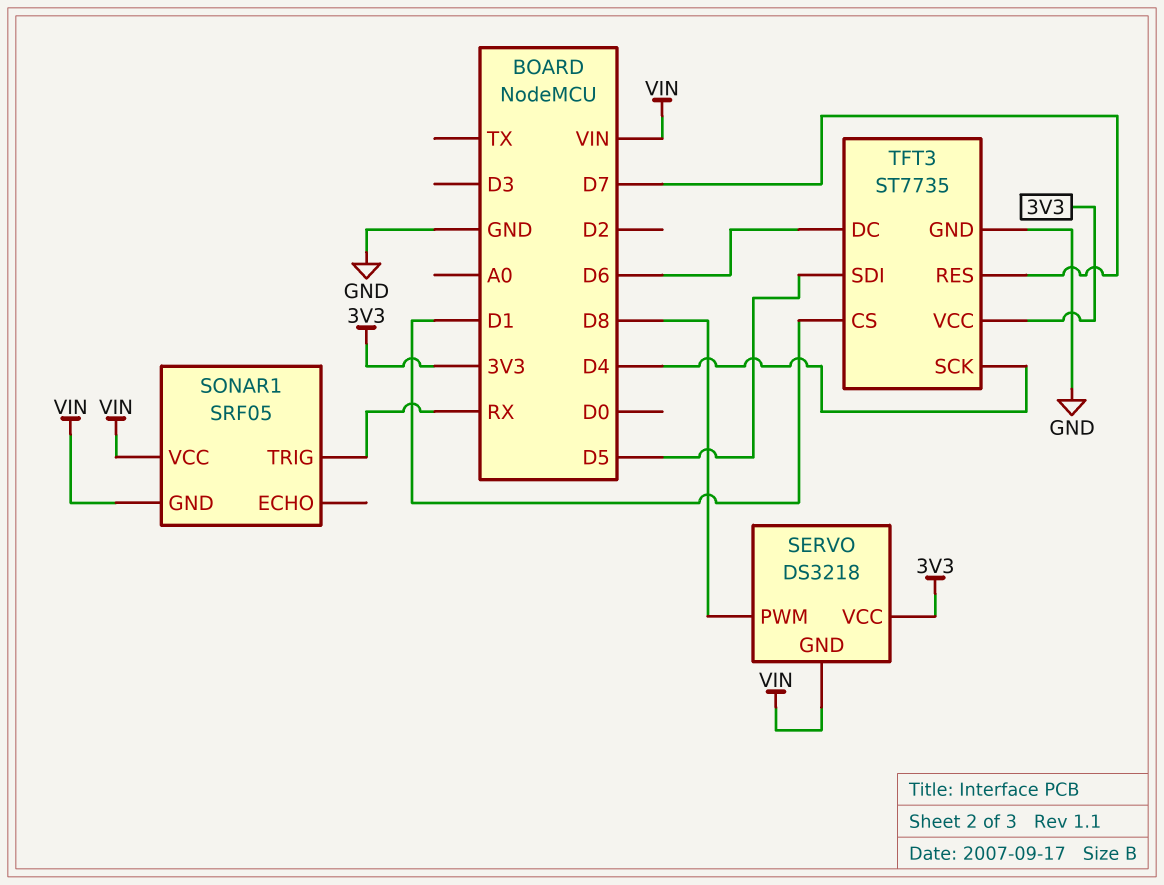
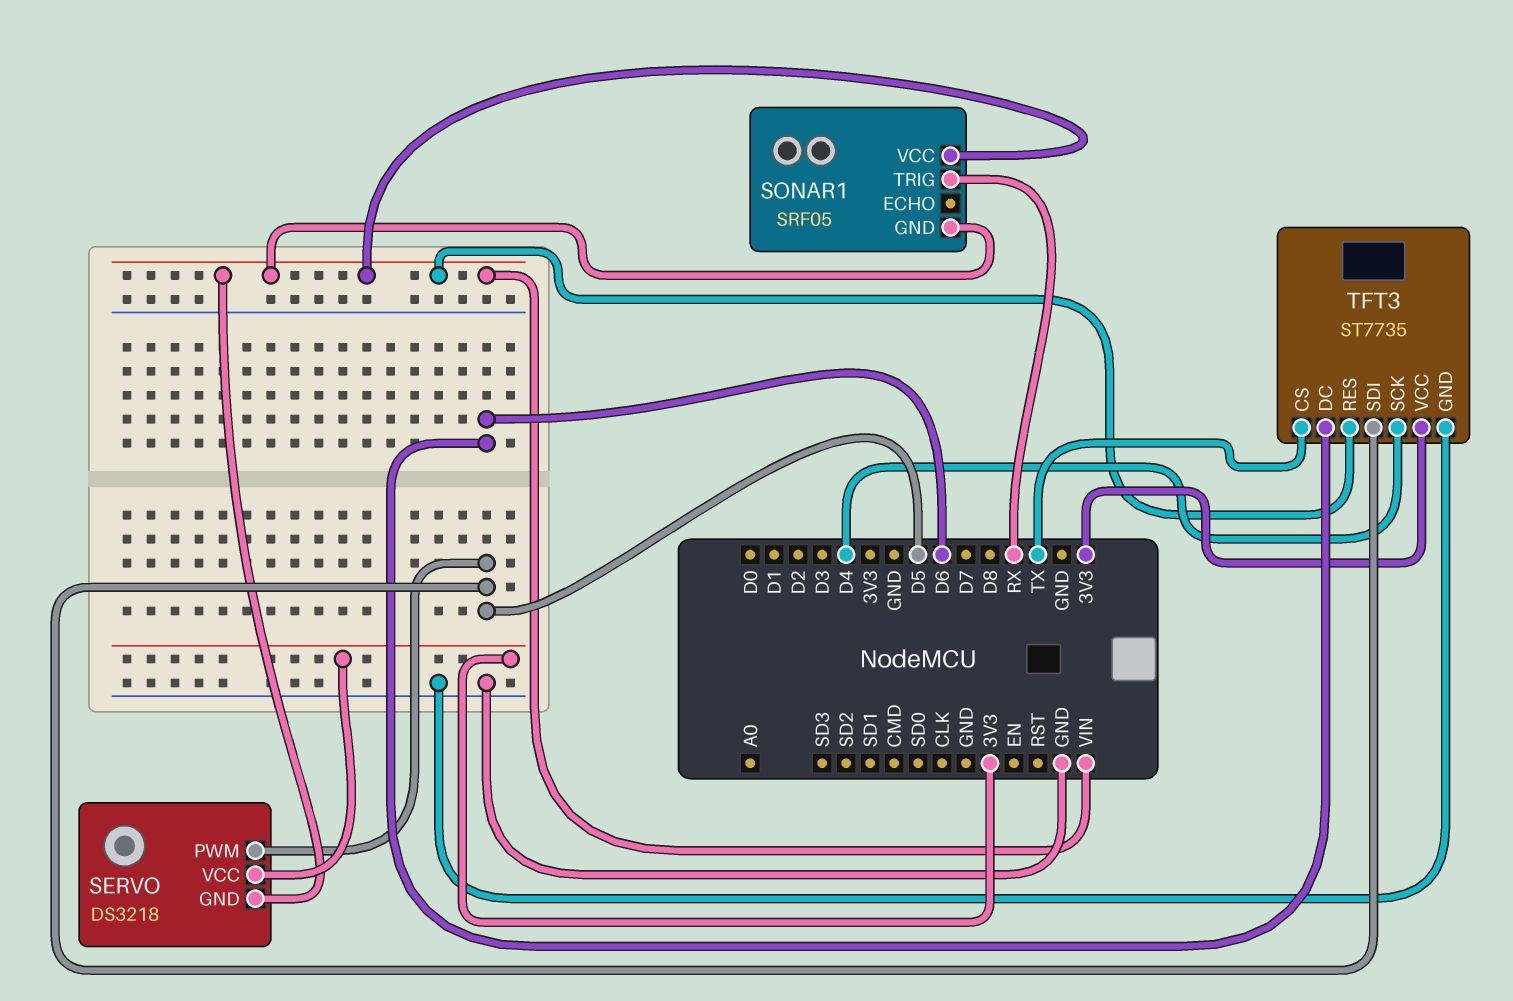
SERVO pin PWM: D8 -> D5
TFT3 pin CS: D1 -> TX
TFT3 pin RES: D7 -> VIN

